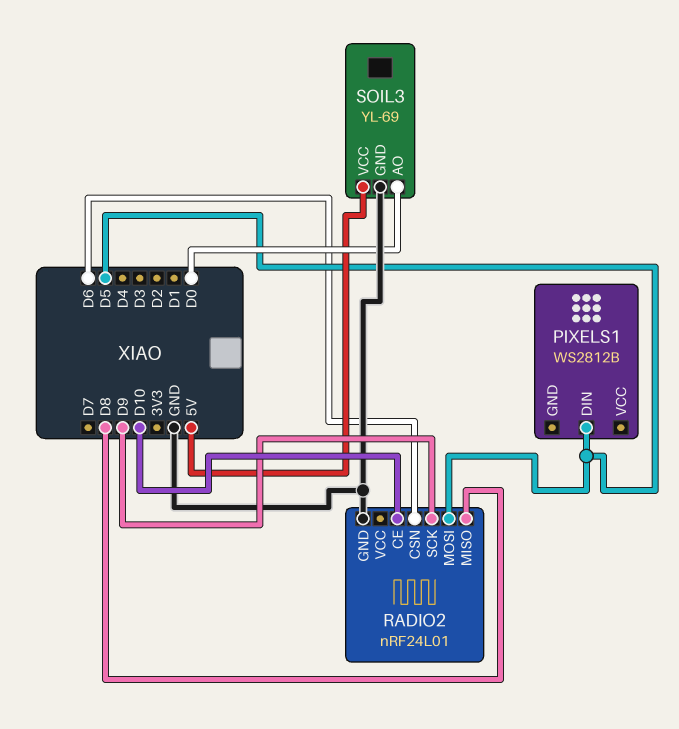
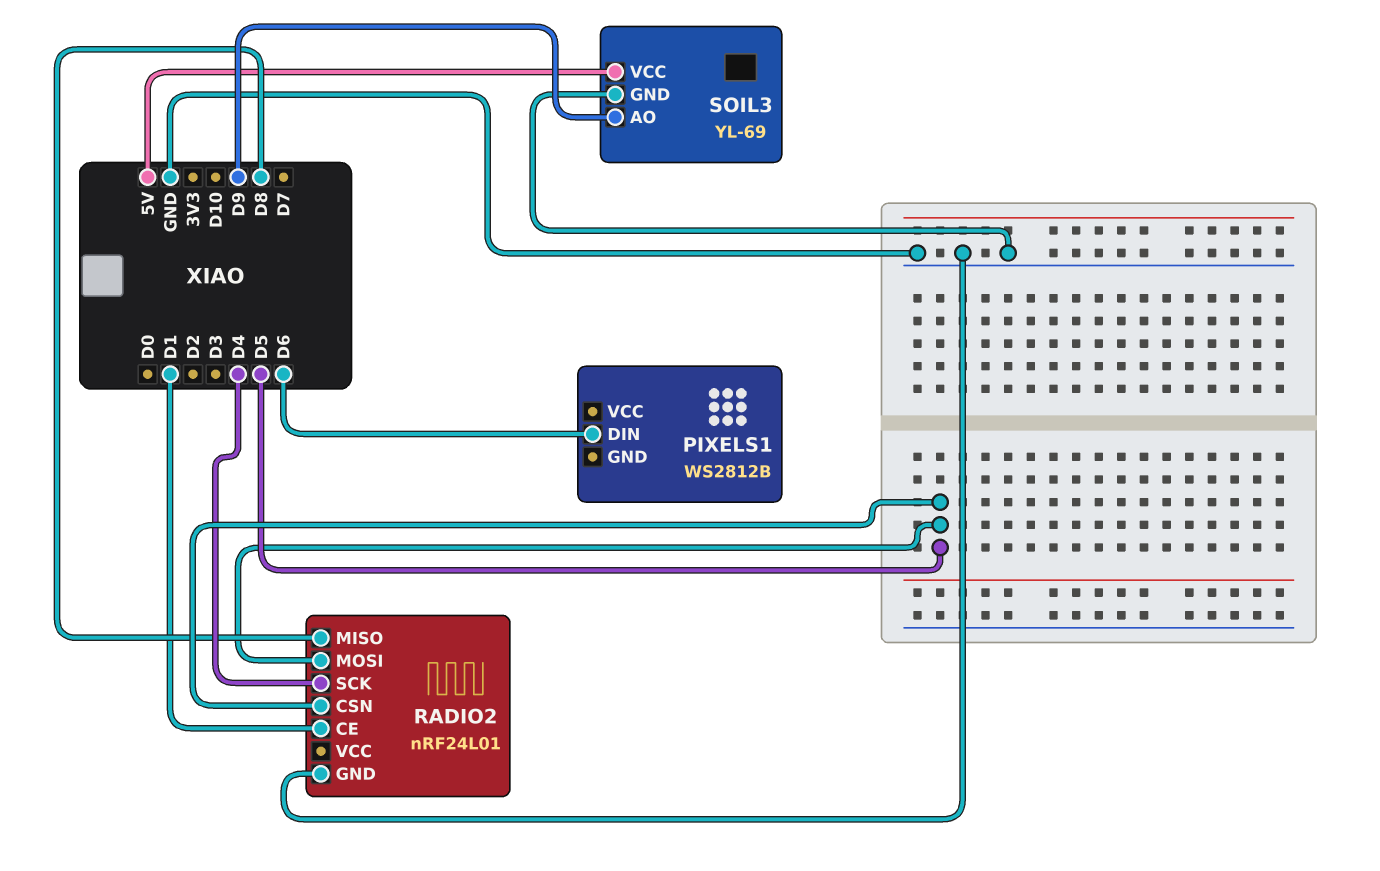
PIXELS1 pin DIN: D5 -> D6
RADIO2 pin CE: D10 -> D1
RADIO2 pin CSN: D6 -> D5
RADIO2 pin SCK: D9 -> D4
SOIL3 pin AO: D0 -> D9

